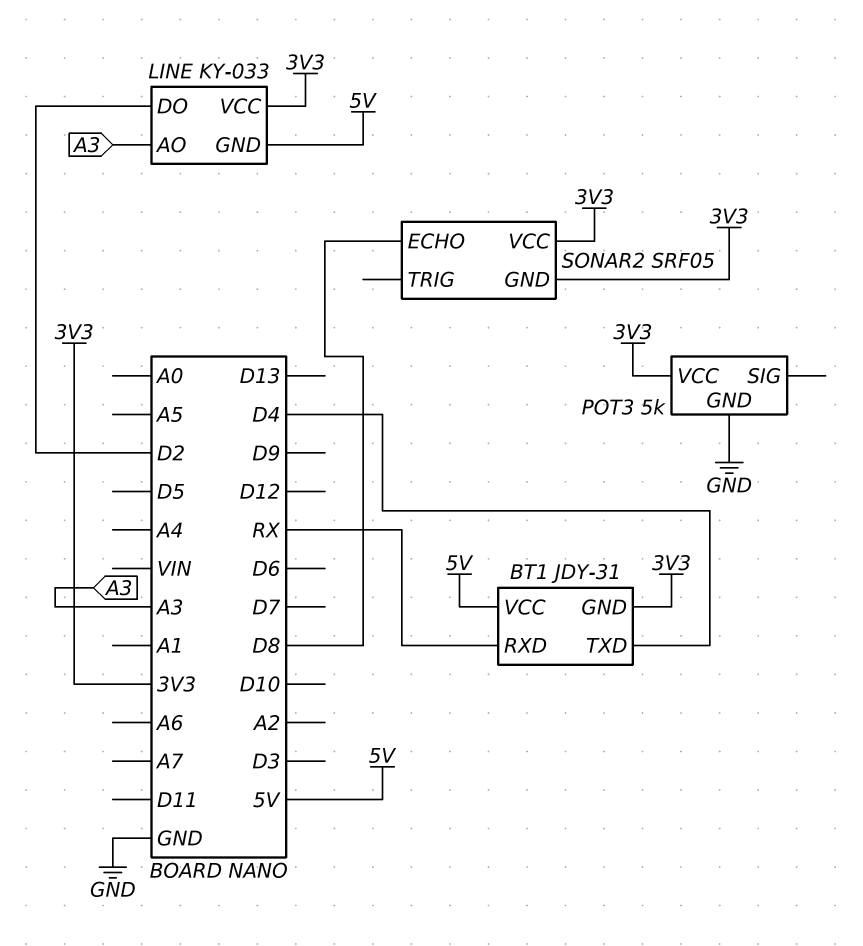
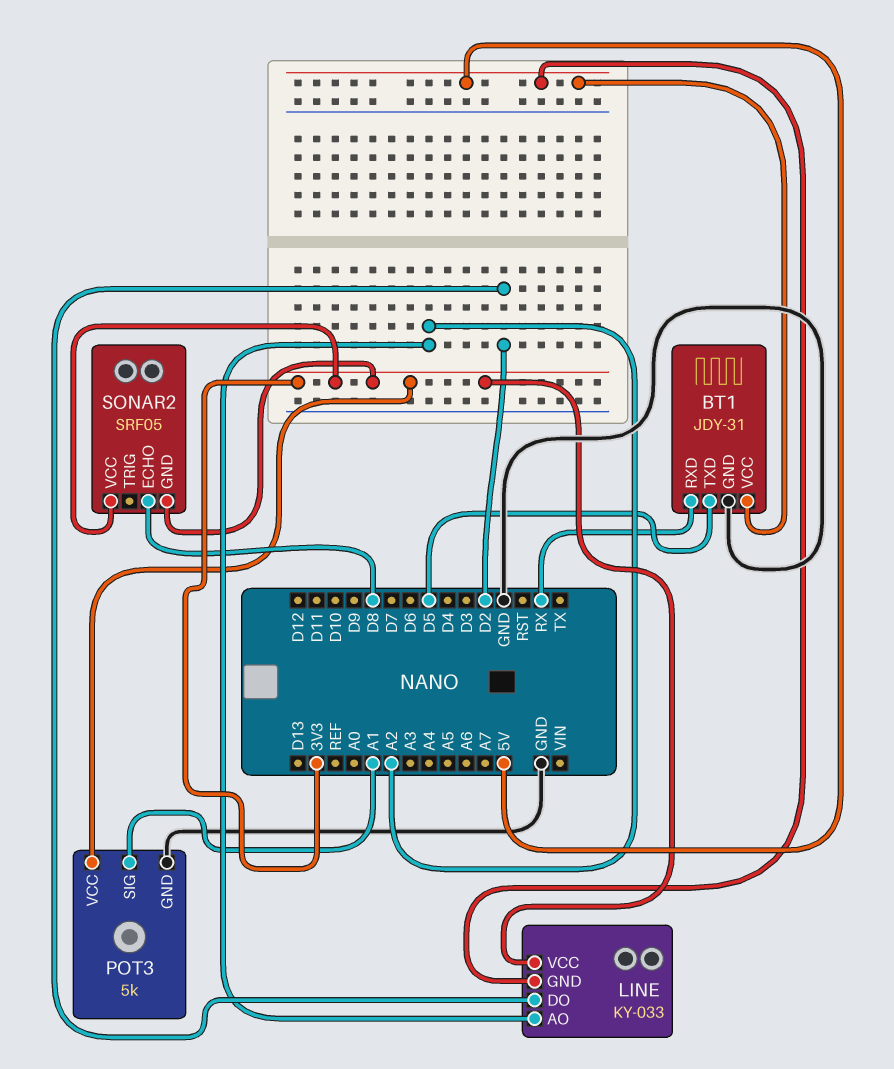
BT1 pin GND: 3V3 -> GND
BT1 pin TXD: D4 -> D5
LINE pin AO: A3 -> A2
POT3 pin SIG: none -> A1

